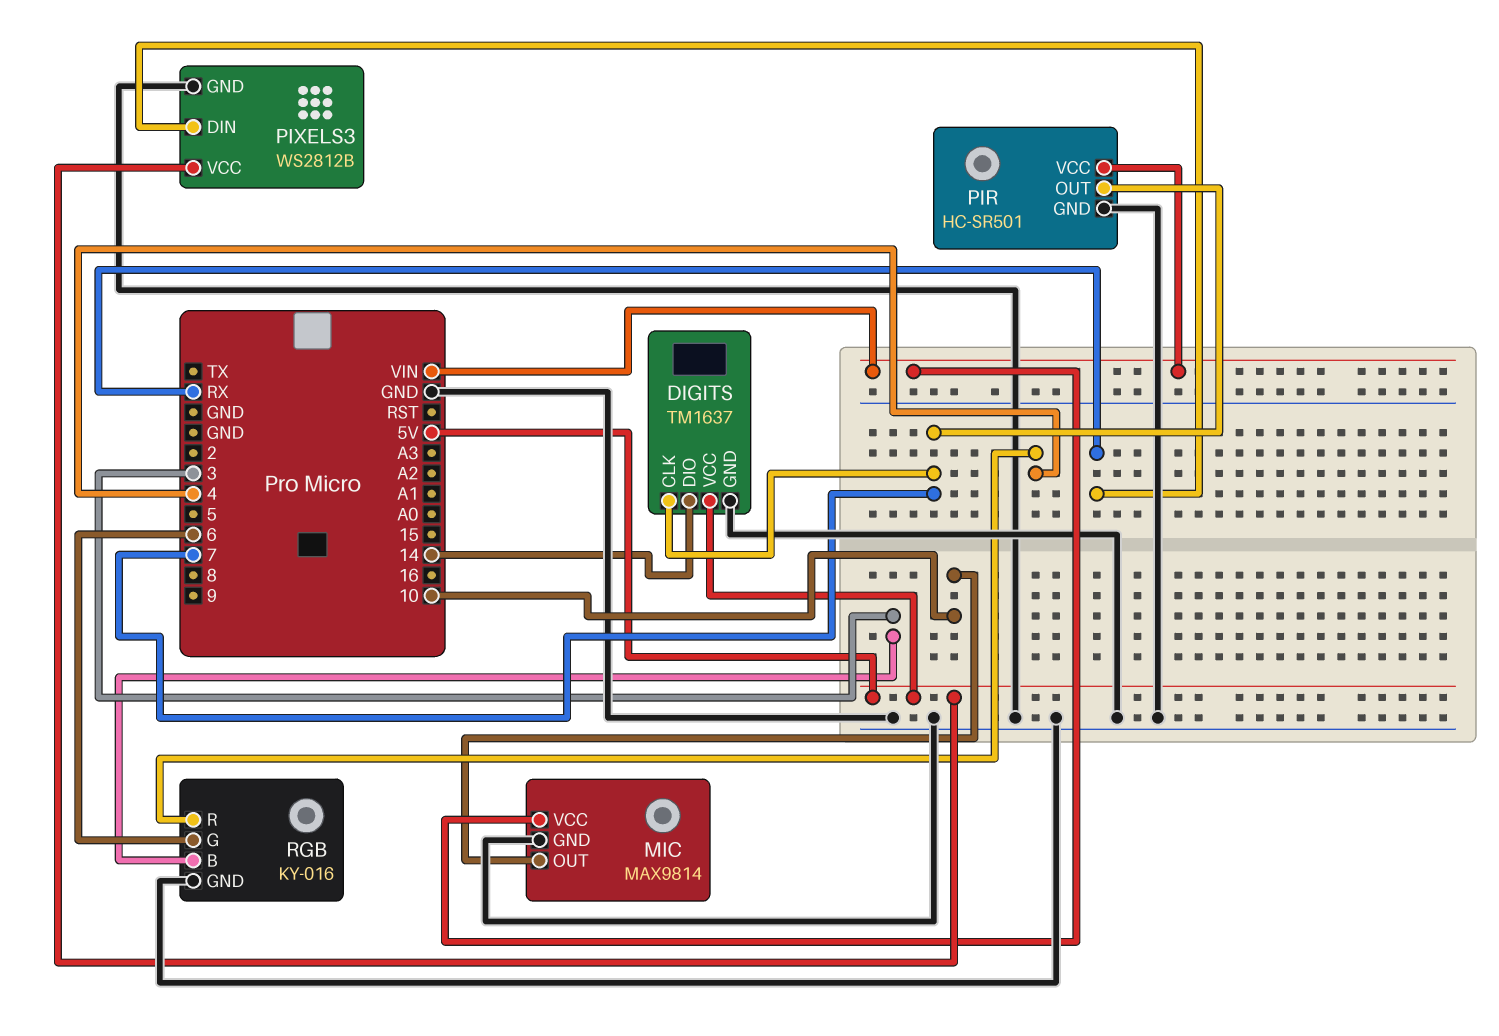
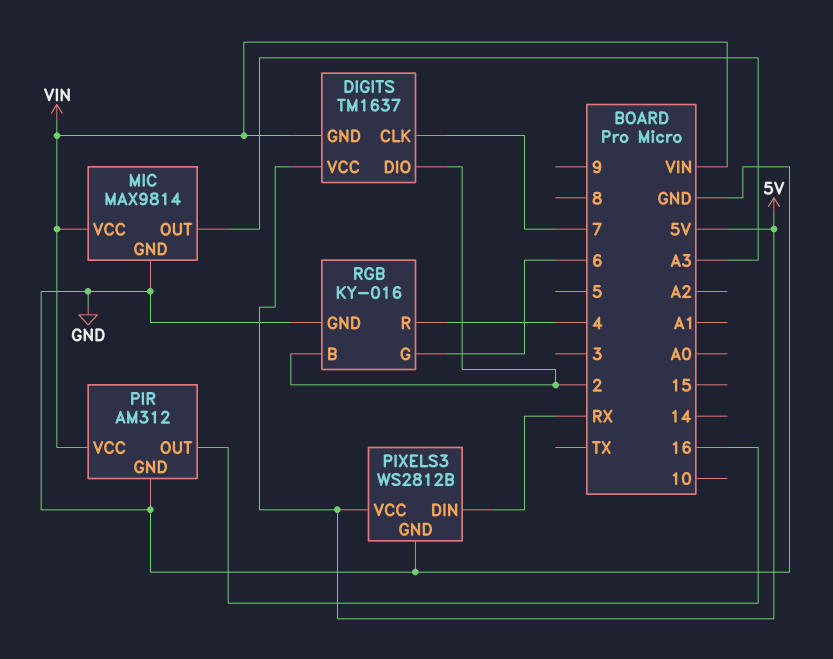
DIGITS pin DIO: 14 -> 2
DIGITS pin GND: GND -> VIN
MIC pin OUT: 10 -> A3
PIR: HC-SR501 -> AM312
PIR pin OUT: 7 -> 16
RGB pin B: 3 -> 2

